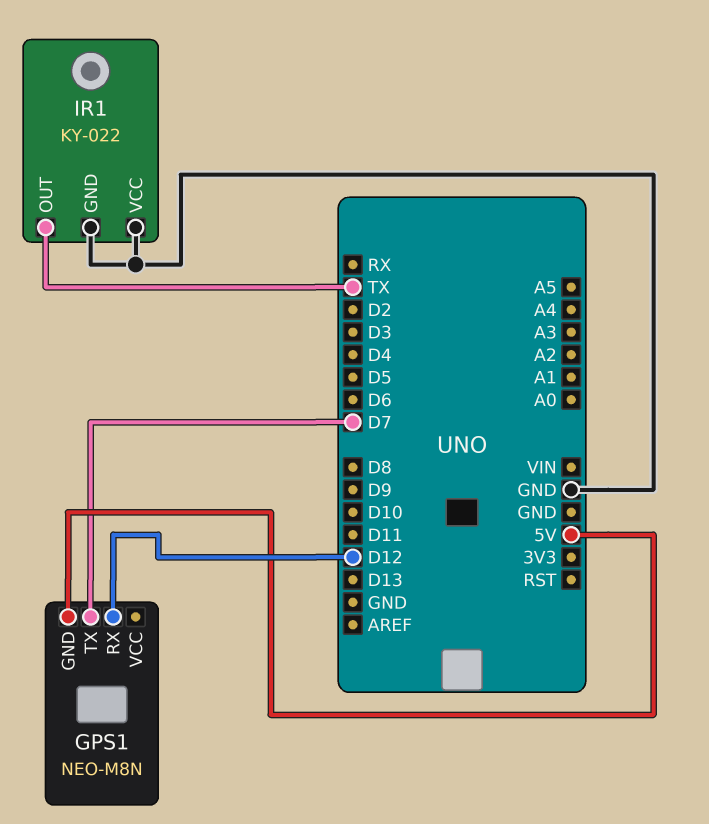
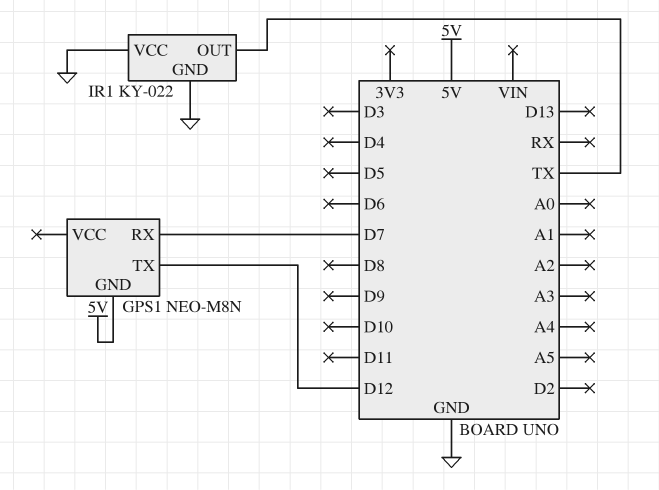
GPS1 pin RX: D12 -> D7
GPS1 pin TX: D7 -> D12

